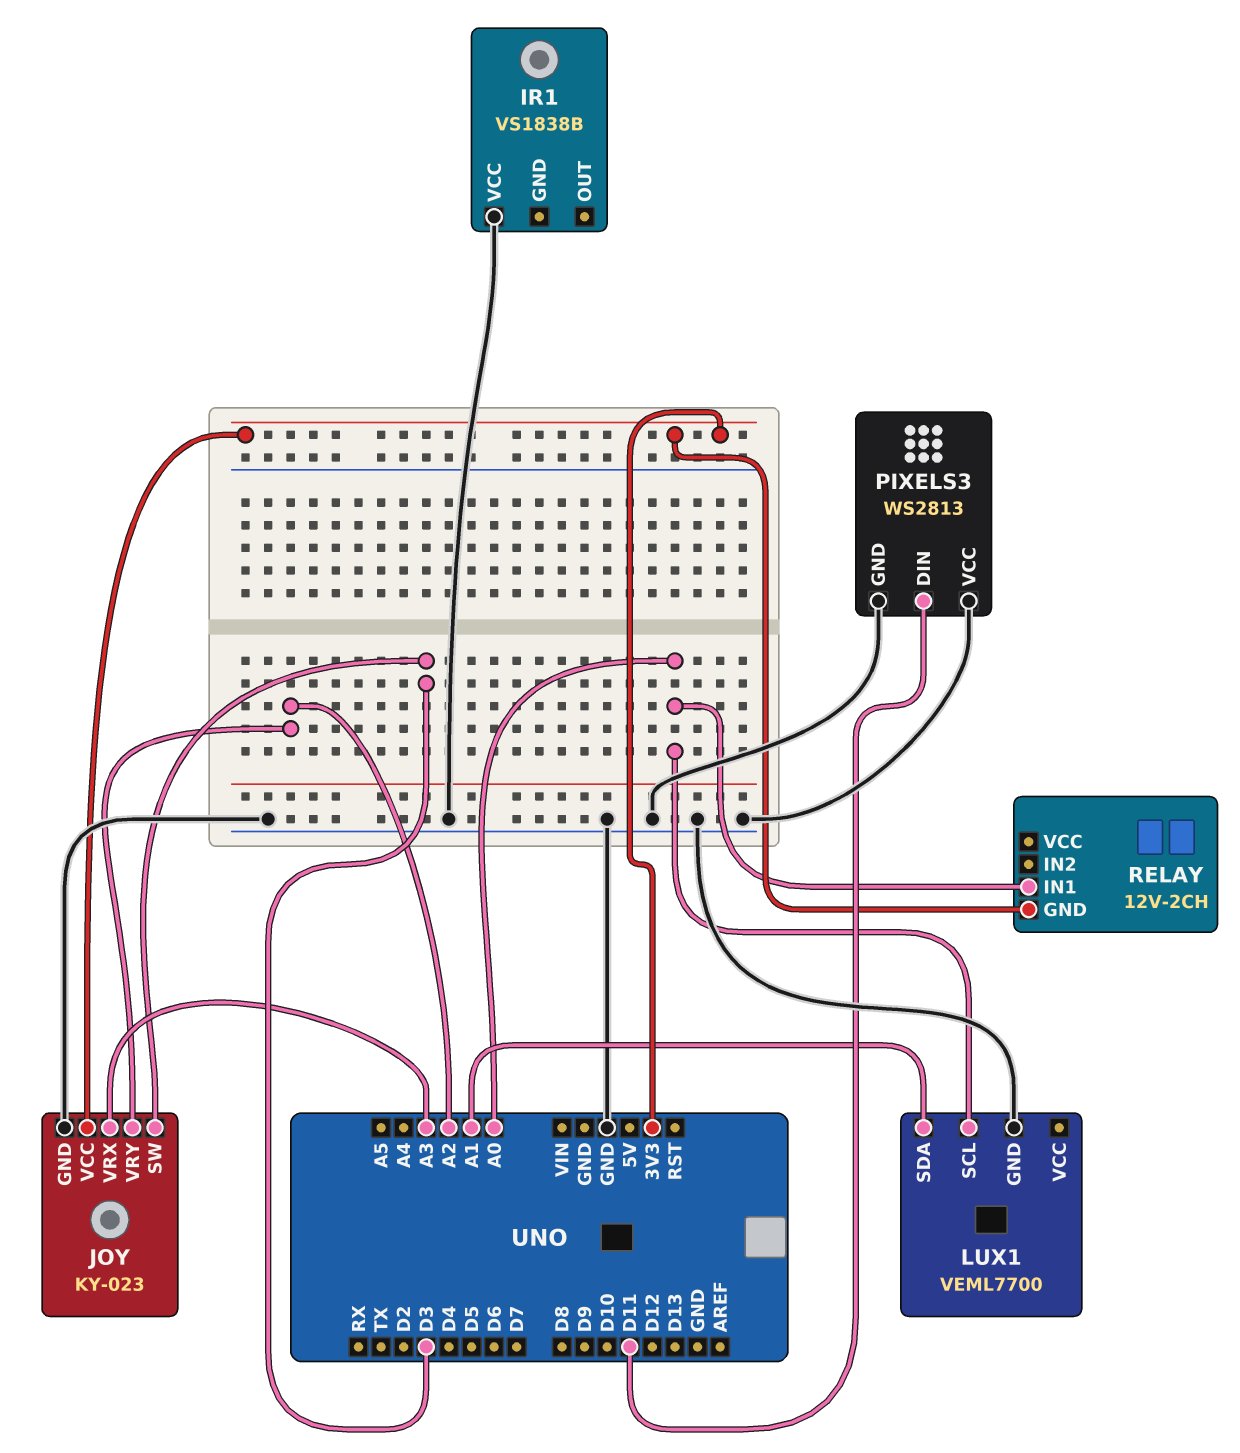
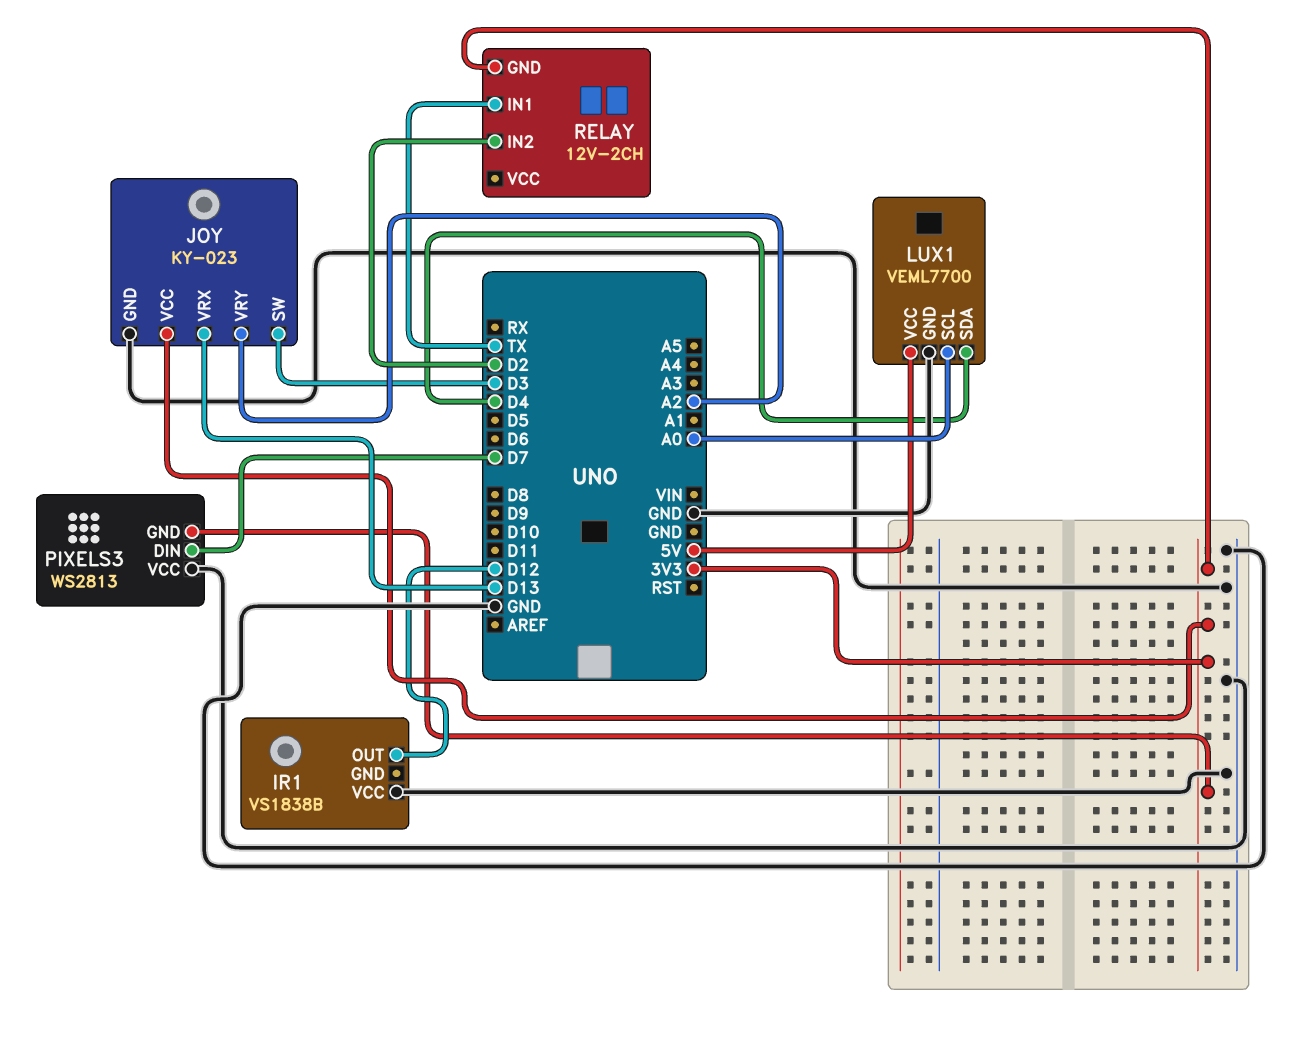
IR1 pin OUT: none -> D12
JOY pin VRX: A3 -> D13
LUX1 pin SDA: A1 -> D4
LUX1 pin VCC: none -> 5V
PIXELS3 pin DIN: D11 -> D7
PIXELS3 pin GND: GND -> 3V3
RELAY pin IN1: A0 -> TX
RELAY pin IN2: none -> D2

